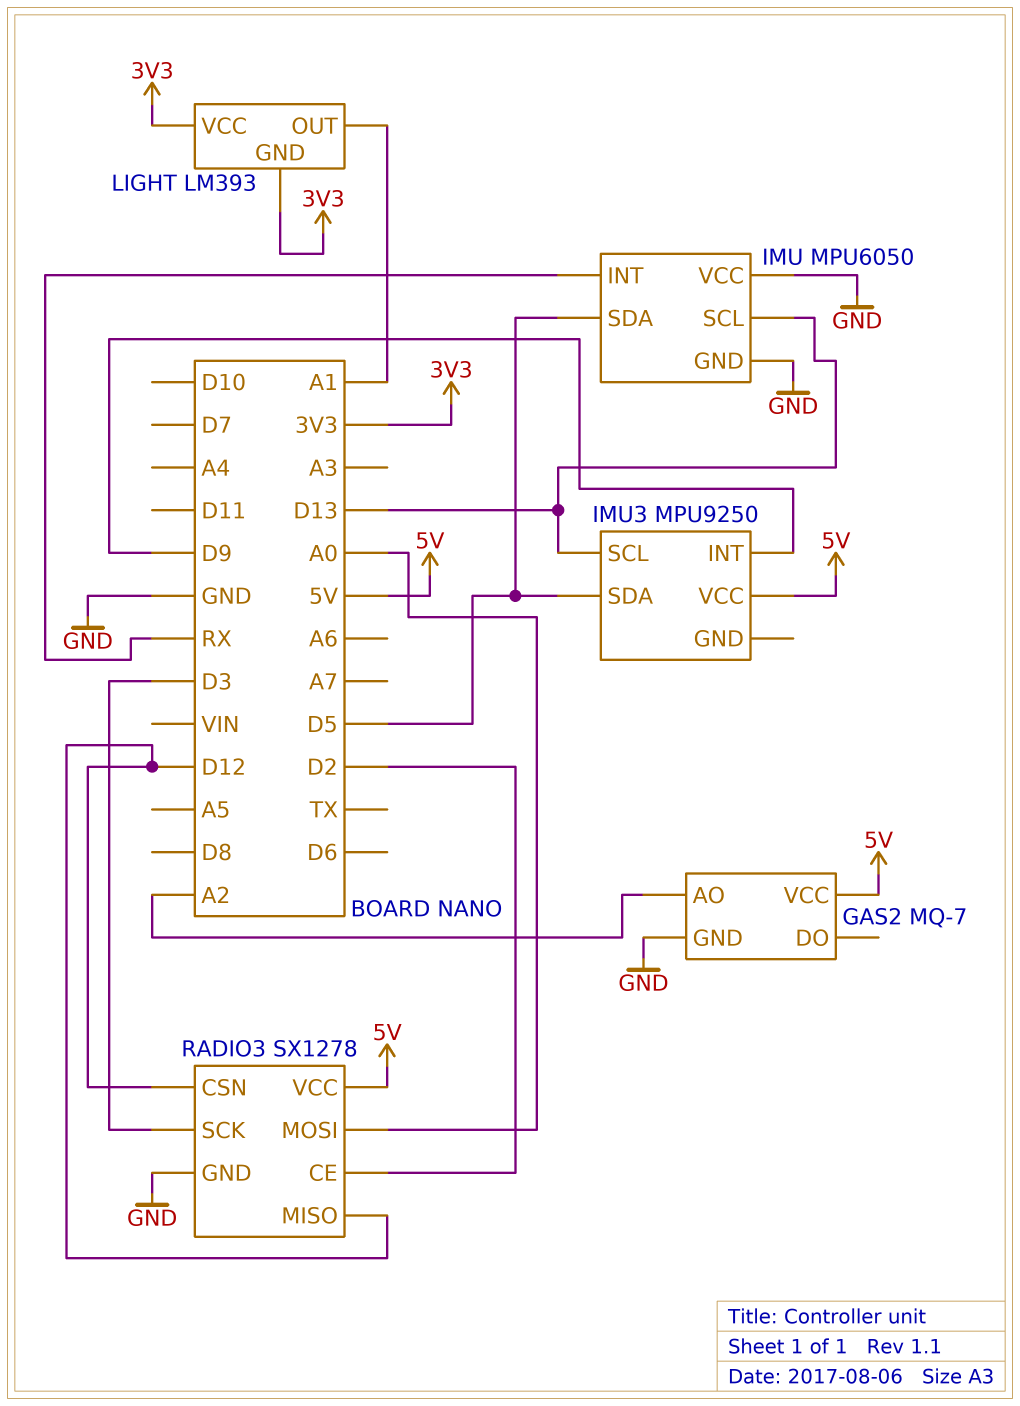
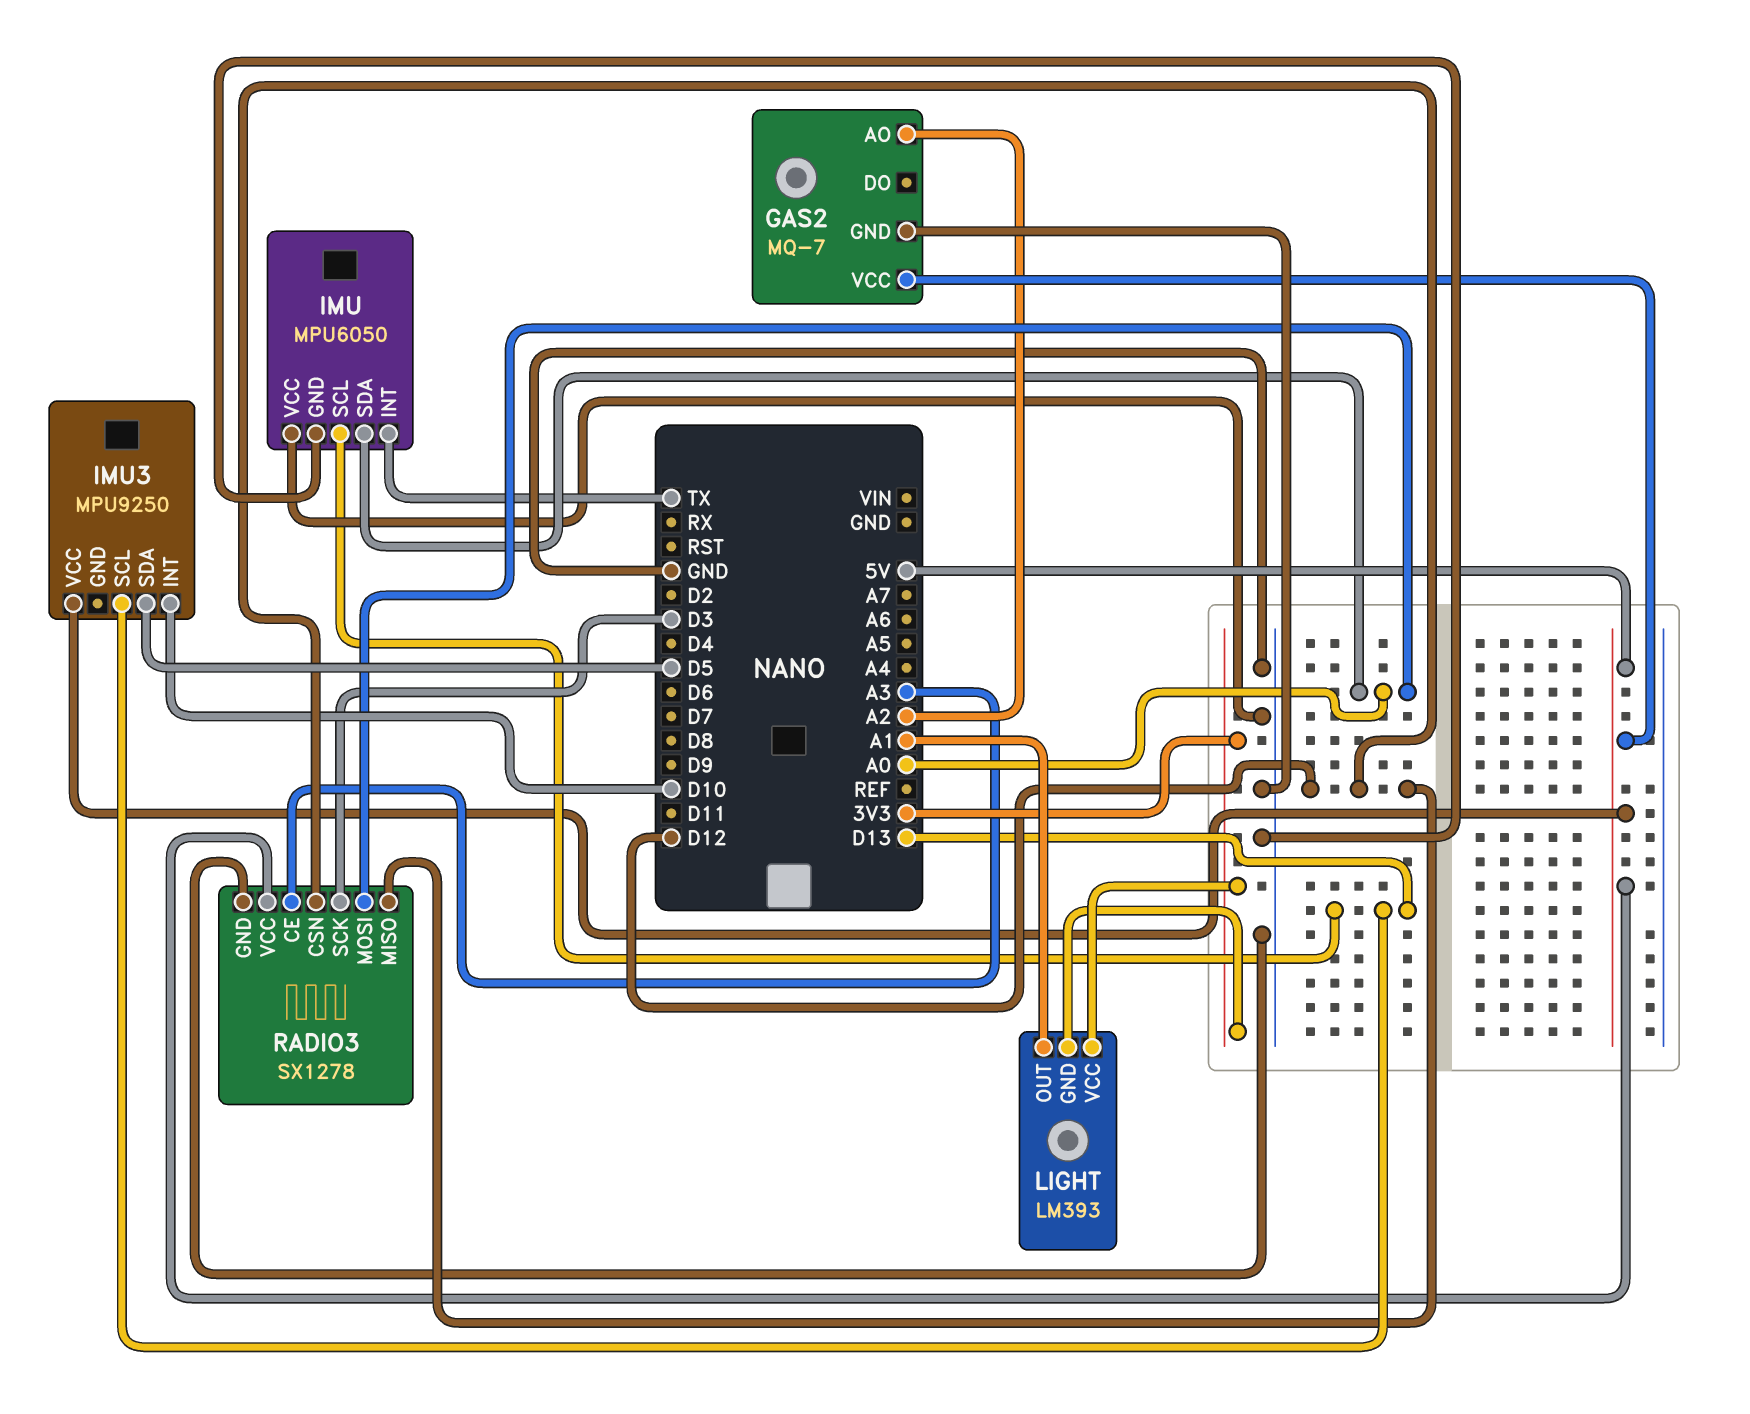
IMU pin INT: RX -> TX
IMU pin SDA: D5 -> A0
IMU3 pin INT: D9 -> D10
RADIO3 pin CE: D2 -> A3

